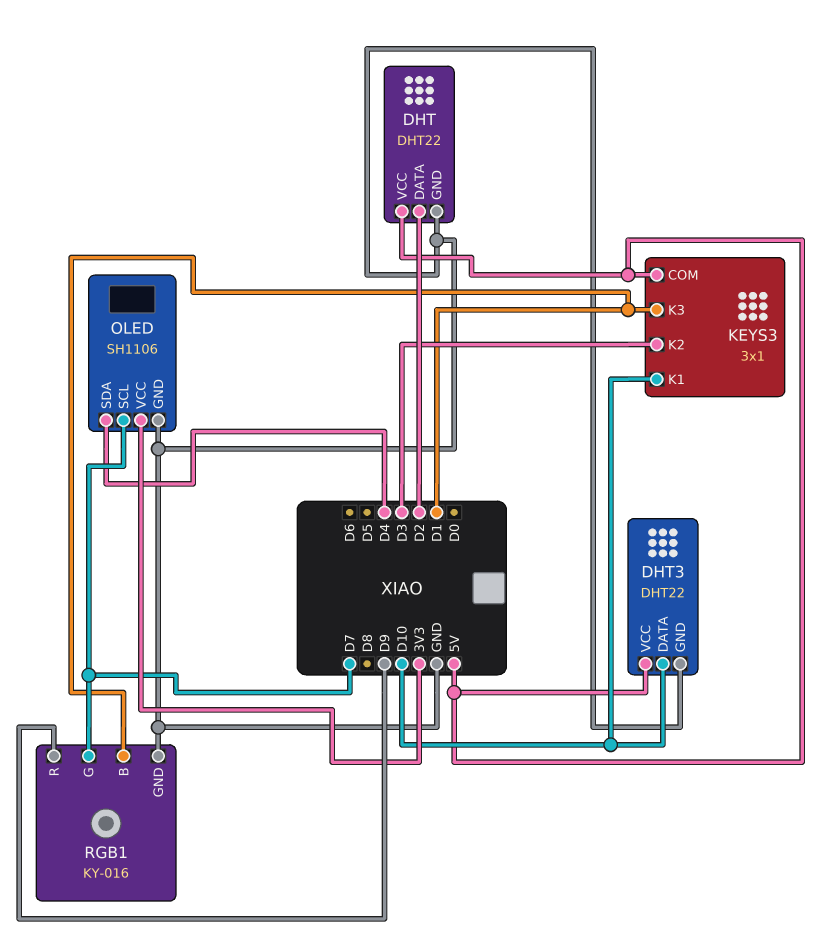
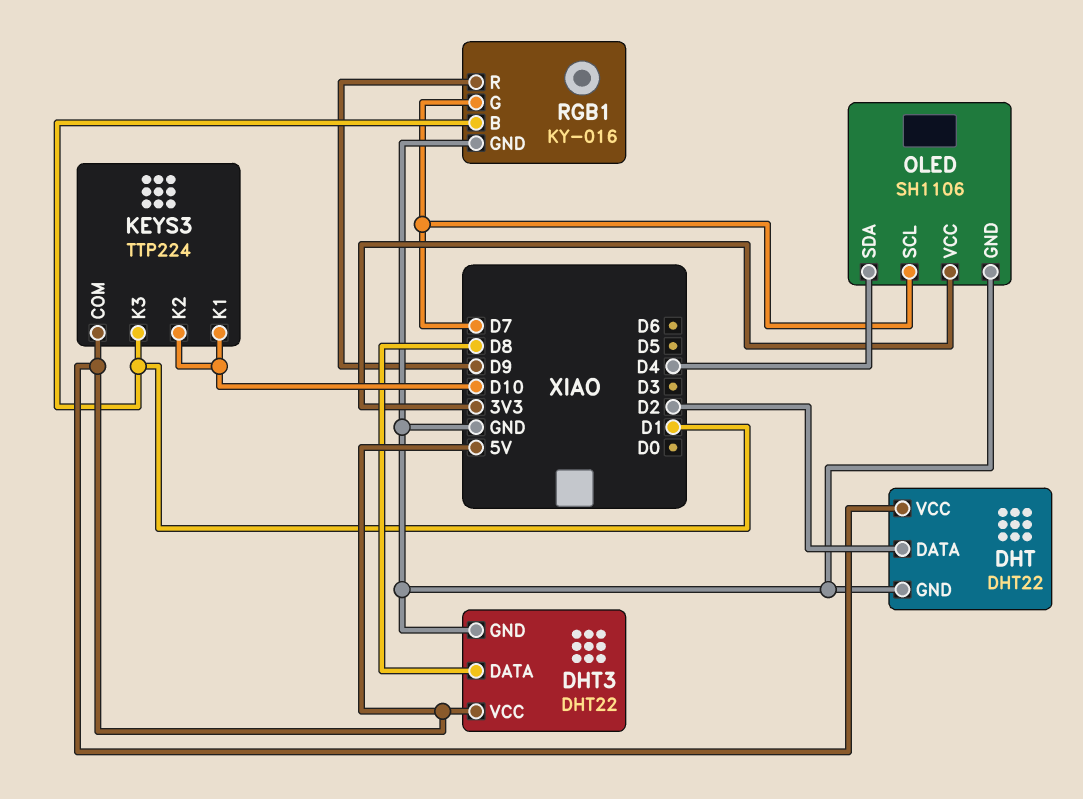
DHT3 pin DATA: D10 -> D8
KEYS3: 3x1 -> TTP224
KEYS3 pin K2: D3 -> D10

